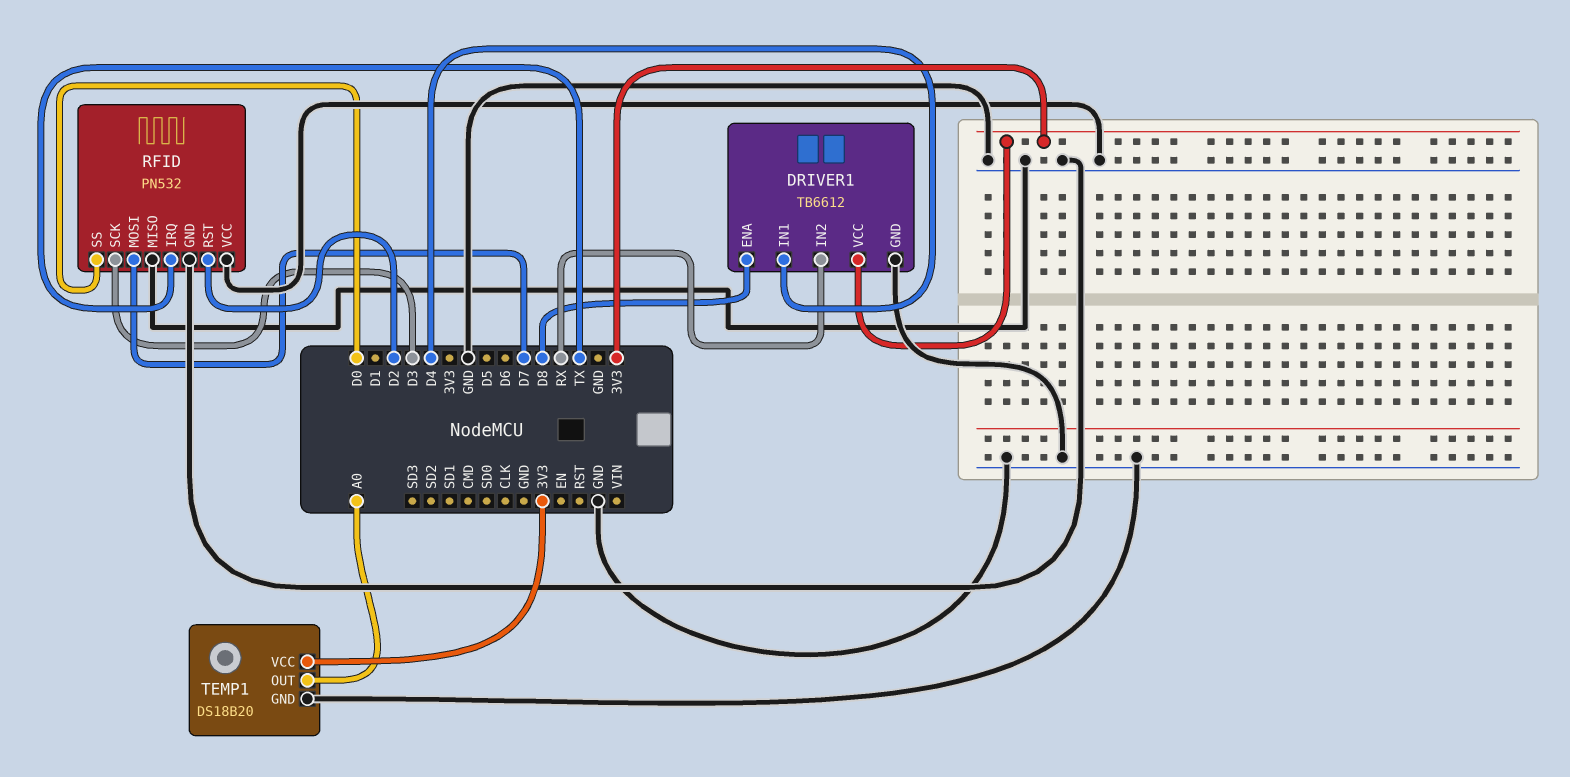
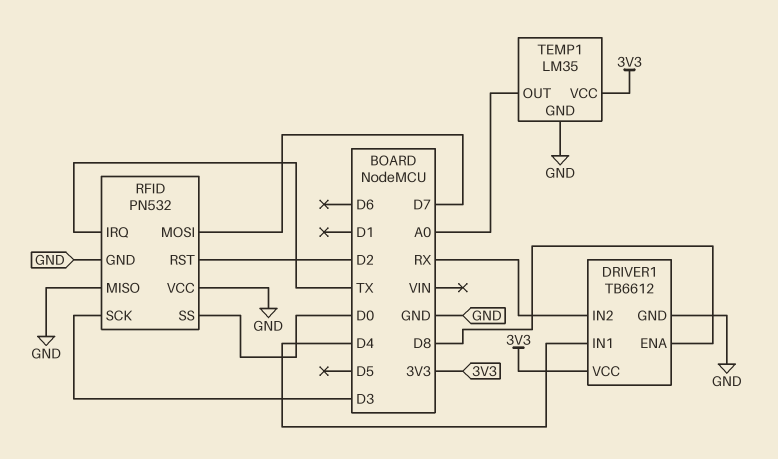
TEMP1: DS18B20 -> LM35

